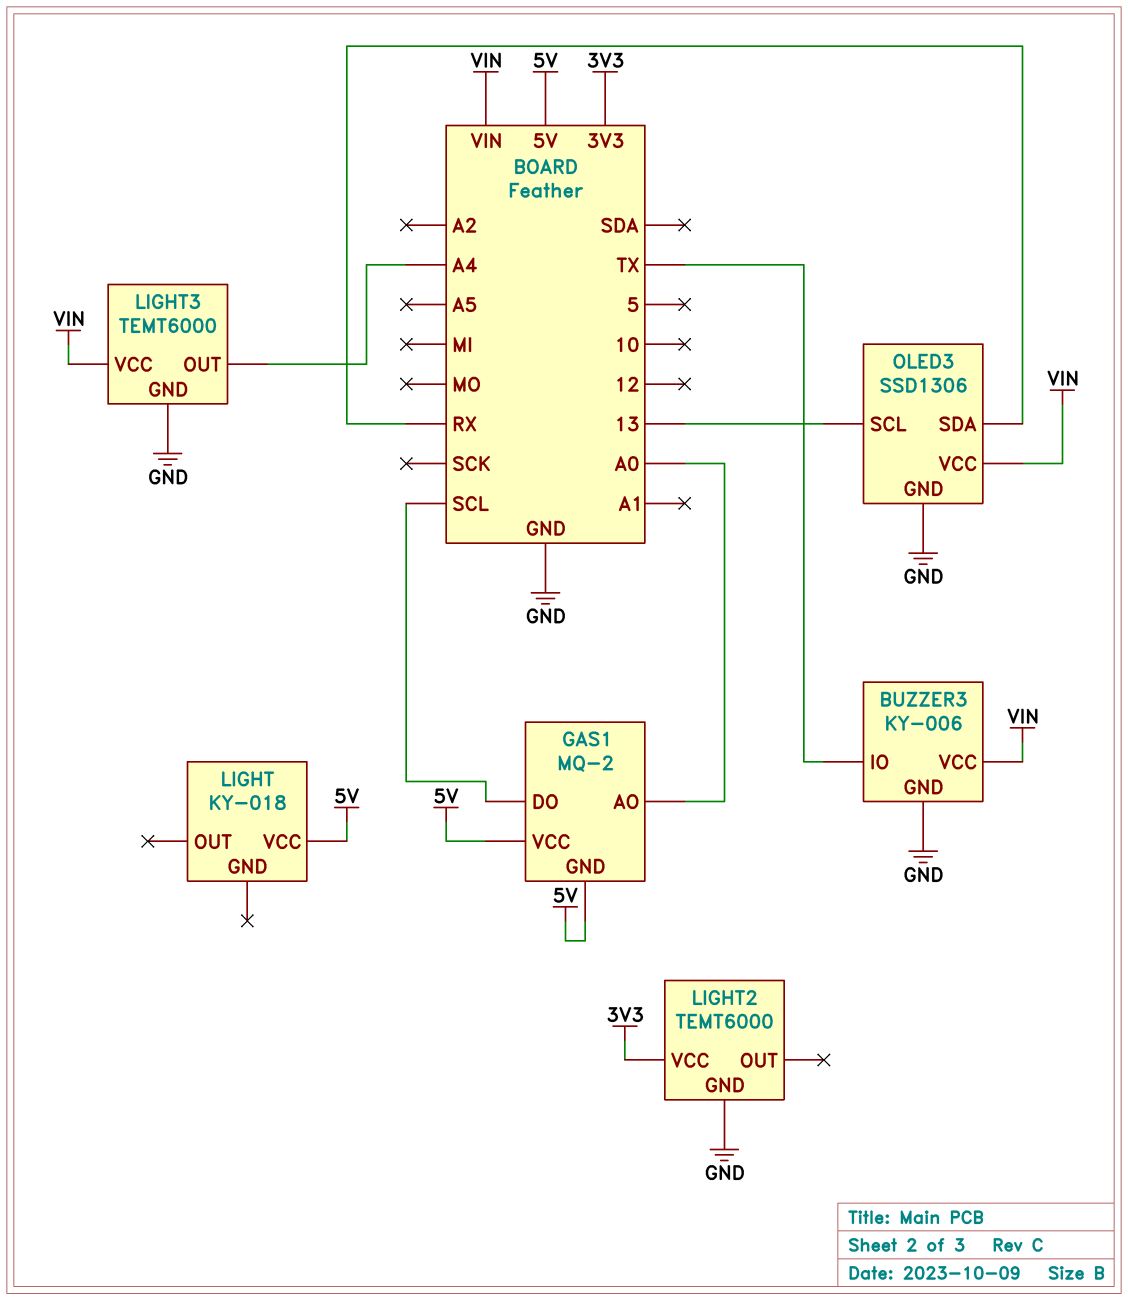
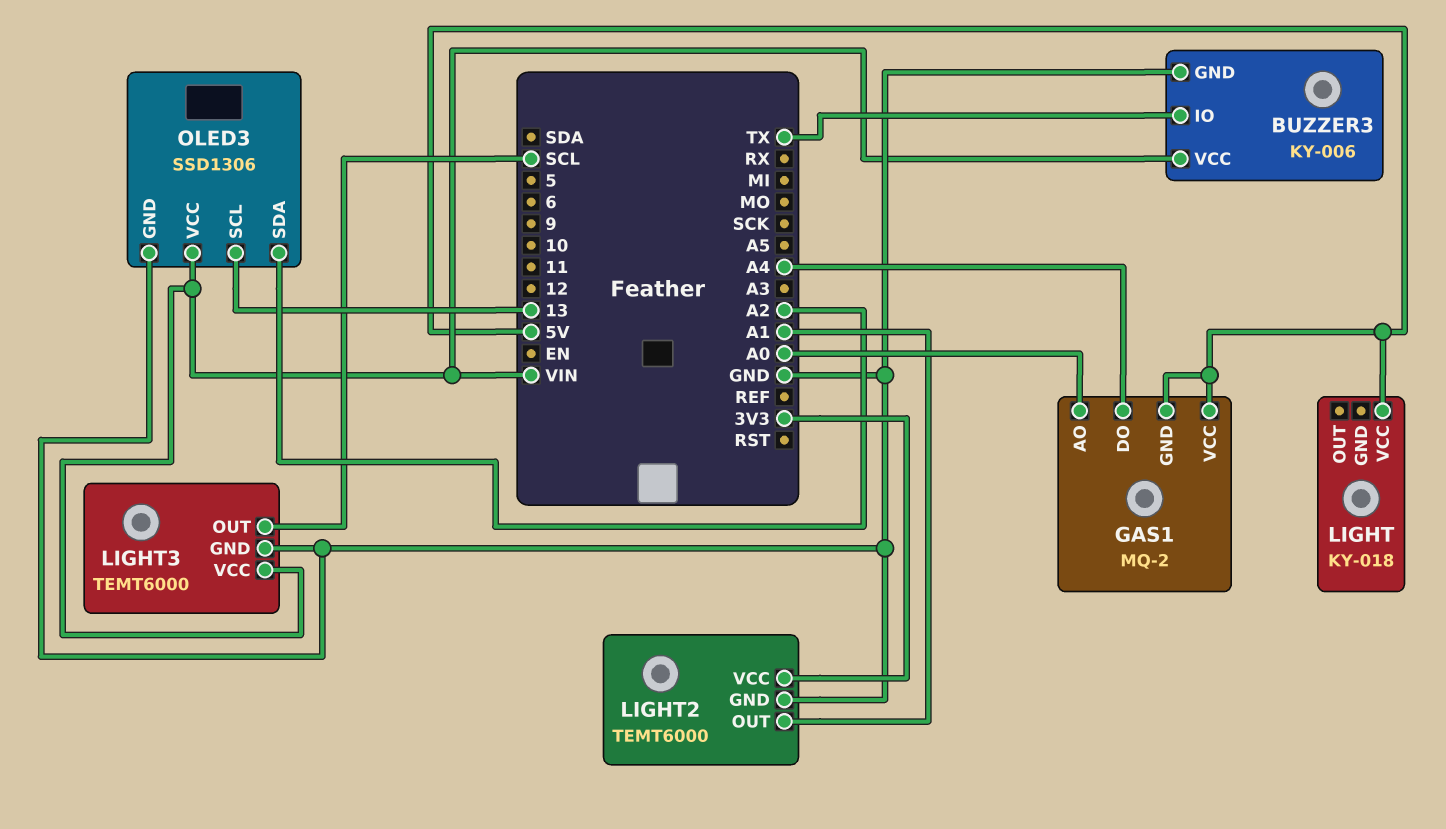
GAS1 pin DO: SCL -> A4
LIGHT2 pin OUT: none -> A1
LIGHT3 pin OUT: A4 -> SCL
OLED3 pin SDA: RX -> A2

